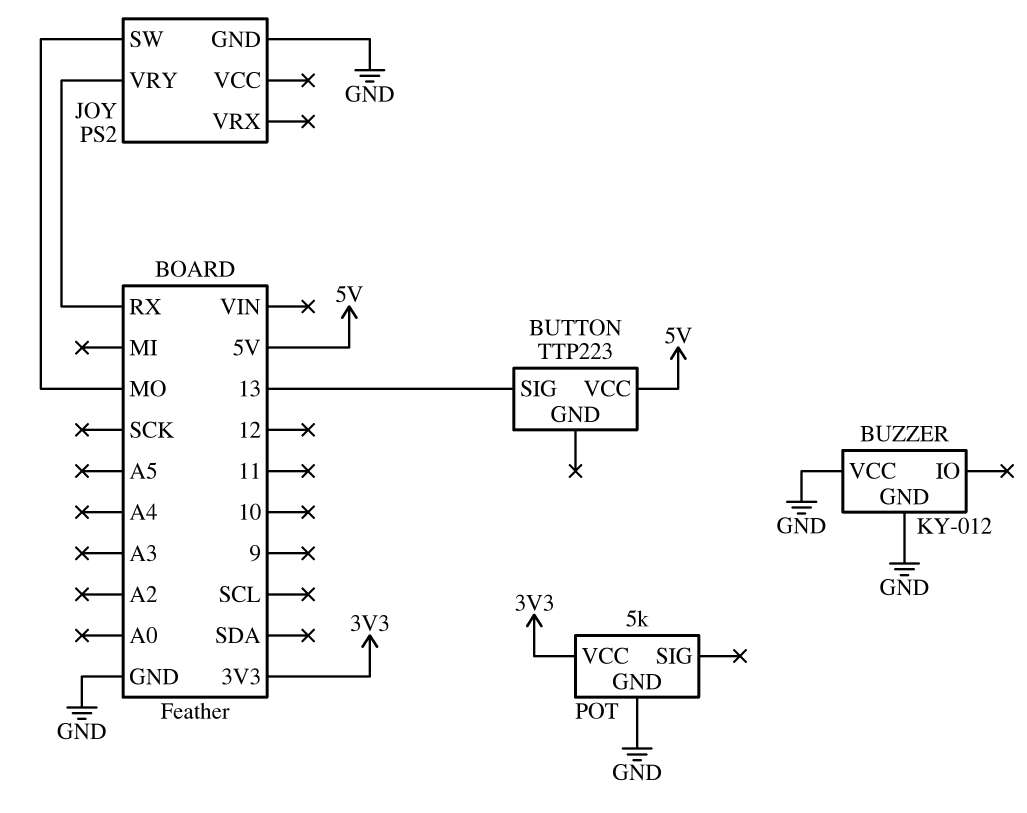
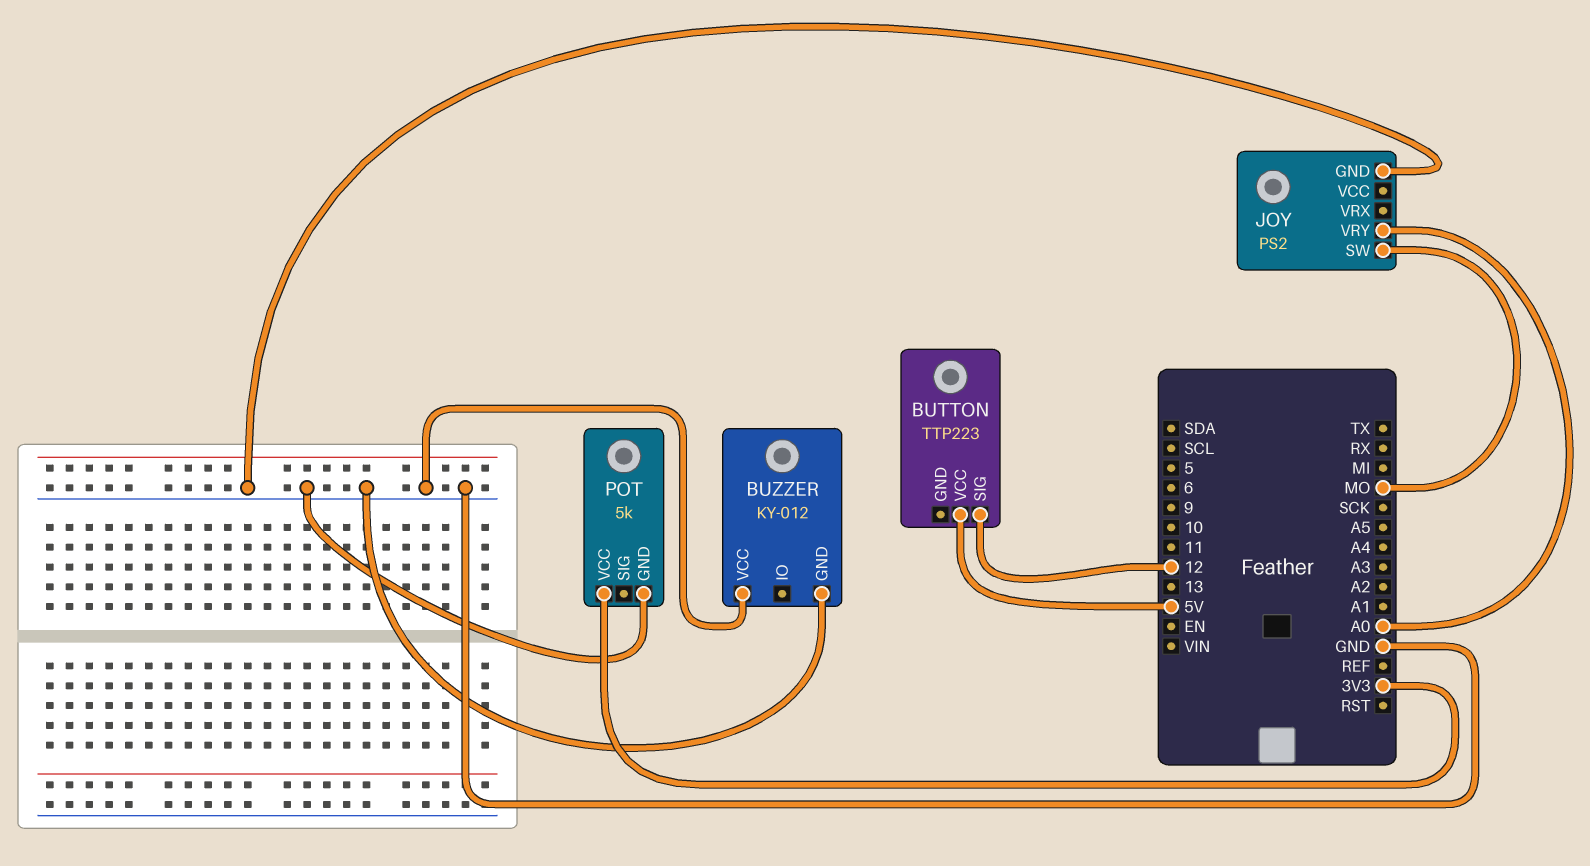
BUTTON pin SIG: 13 -> 12
JOY pin VRY: RX -> A0

